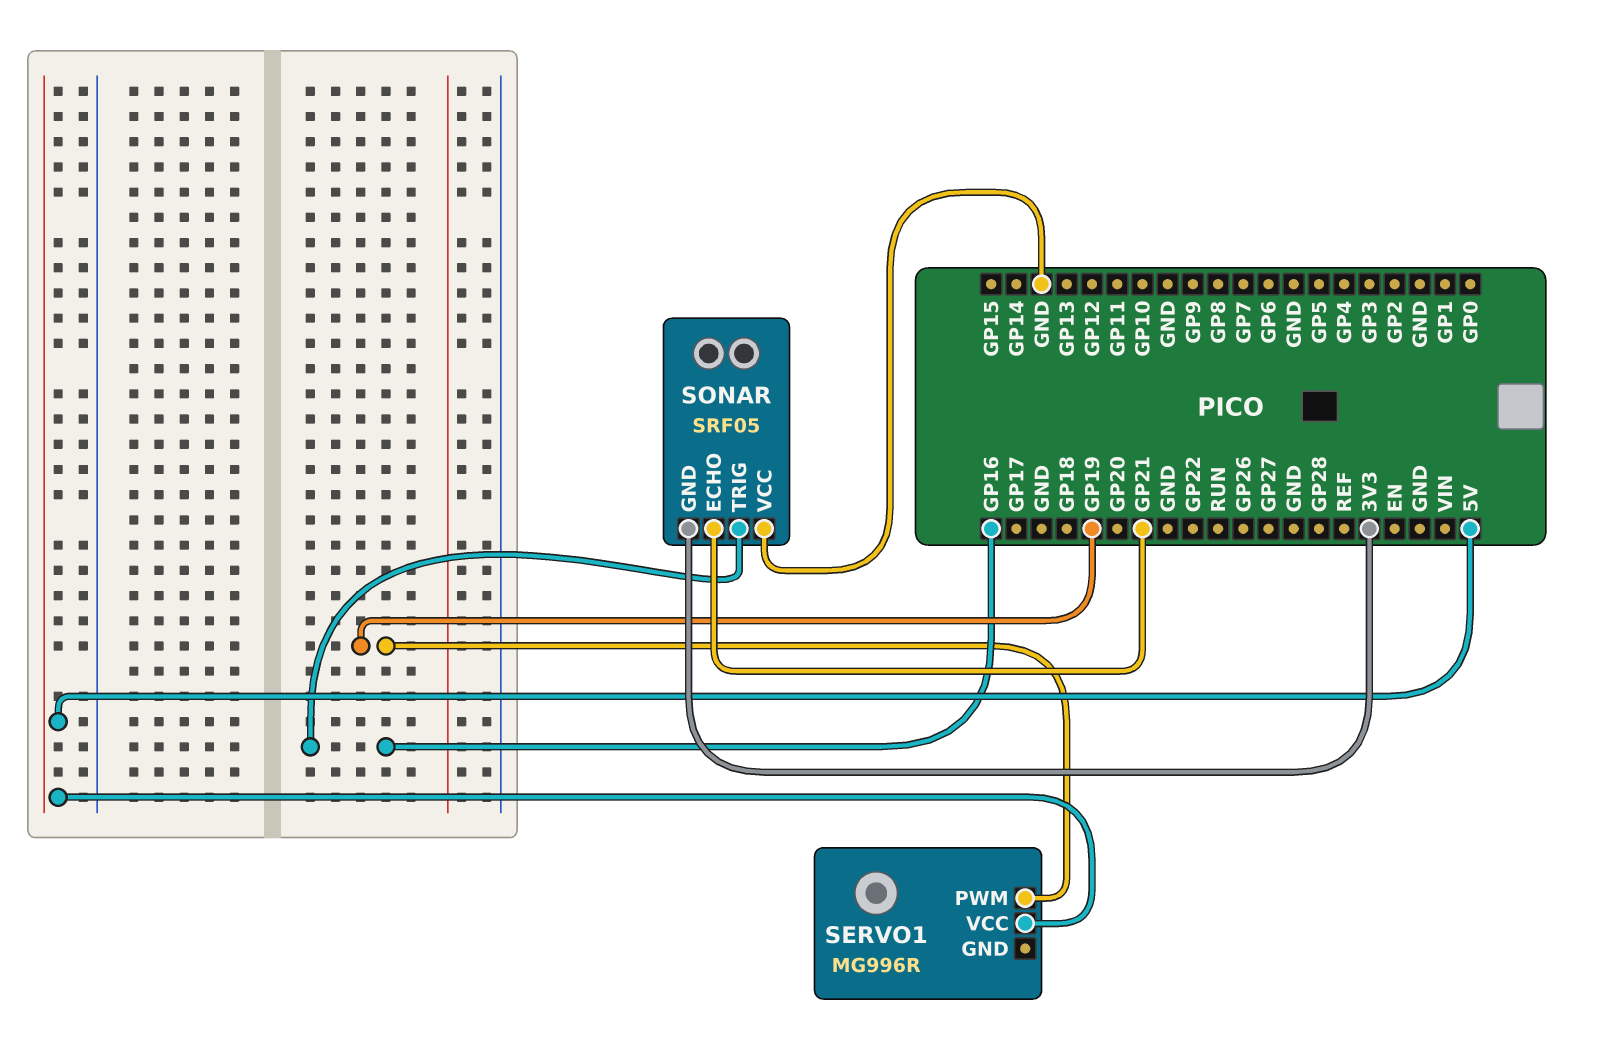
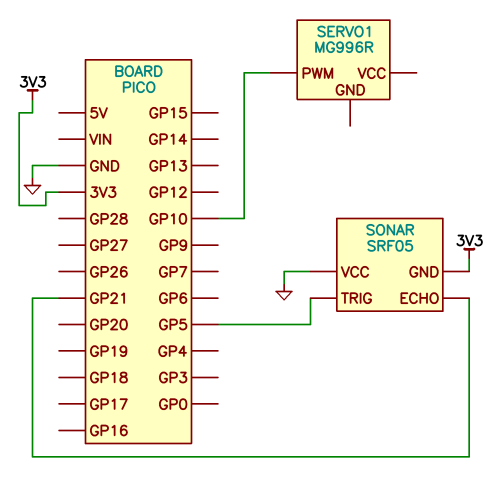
SERVO1 pin PWM: GP19 -> GP10
SERVO1 pin VCC: 5V -> none
SONAR pin TRIG: GP16 -> GP5

